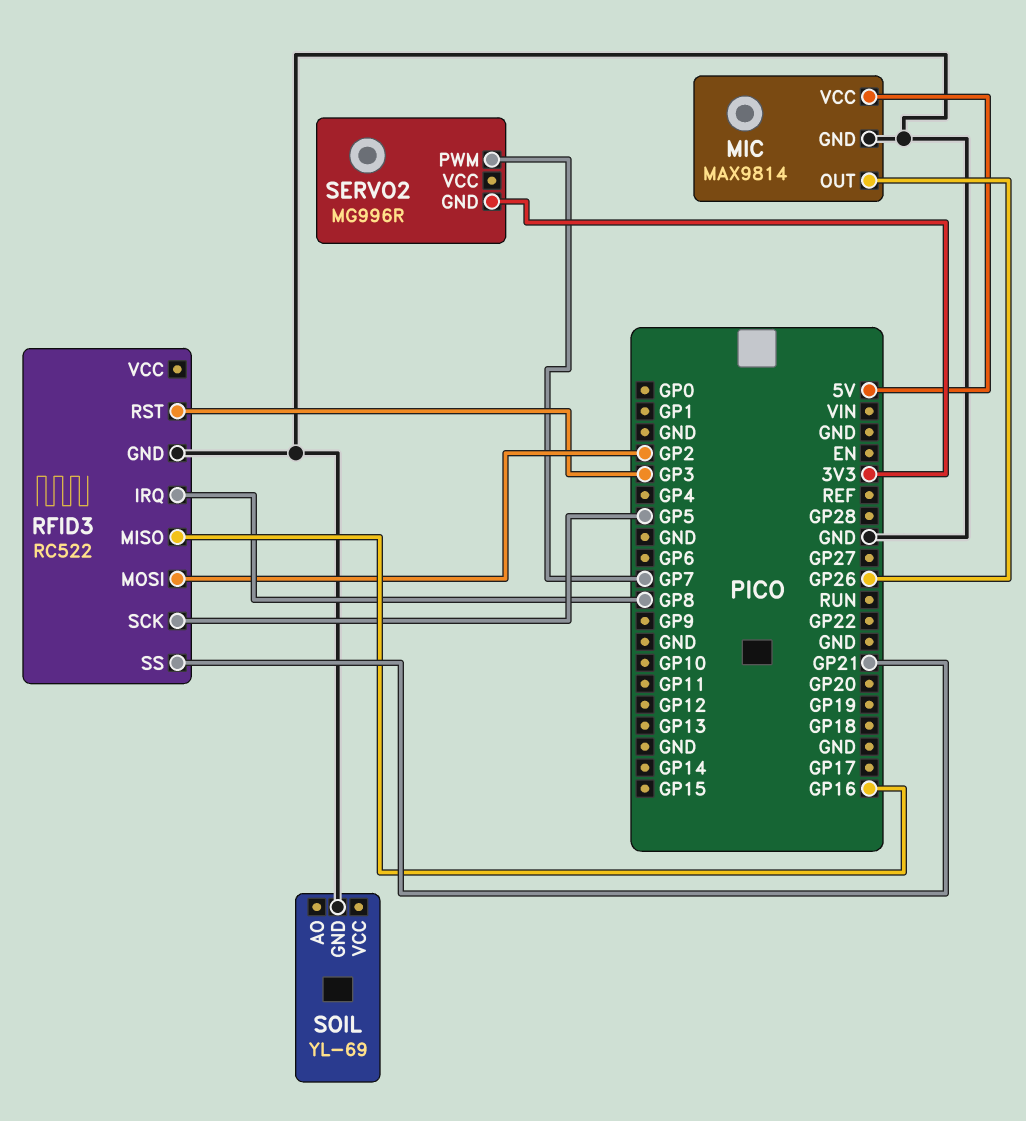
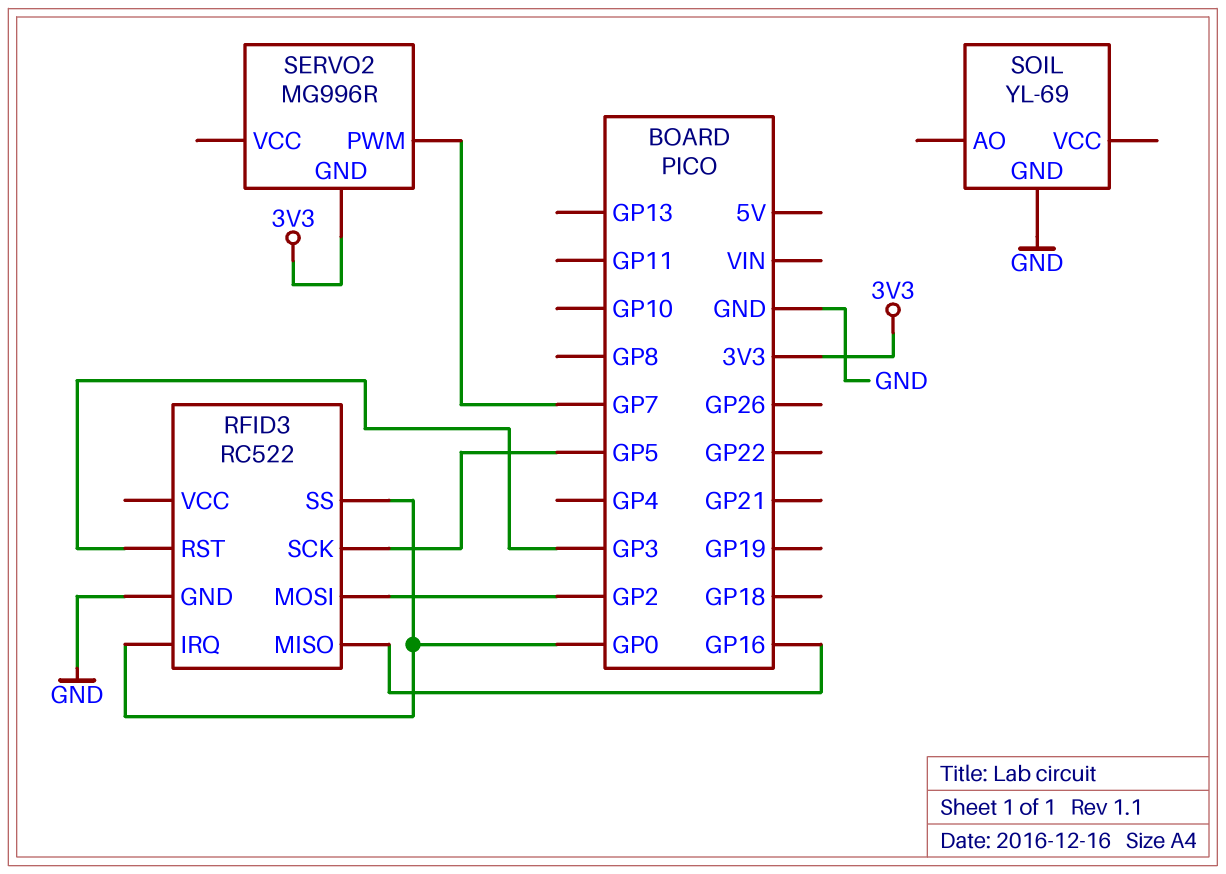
MIC: MAX9814 -> none
MIC pin GND: GND -> none
MIC pin OUT: GP26 -> none
MIC pin VCC: 5V -> none
RFID3 pin IRQ: GP8 -> GP0
RFID3 pin SS: GP21 -> GP0

